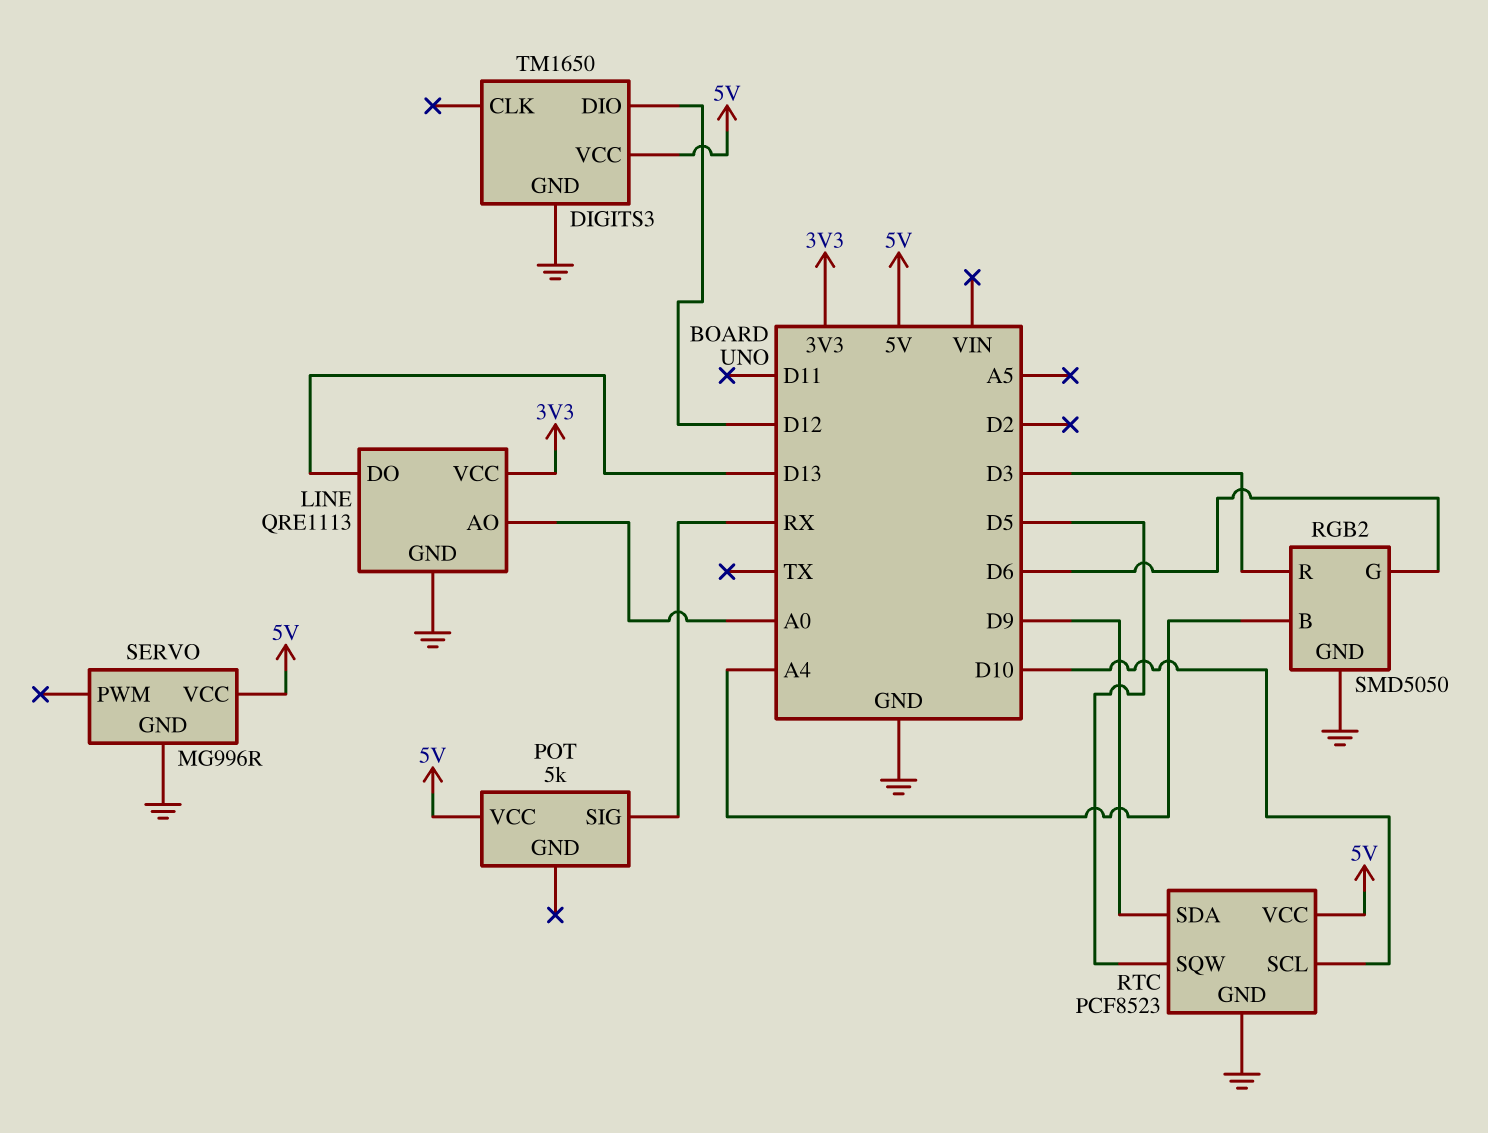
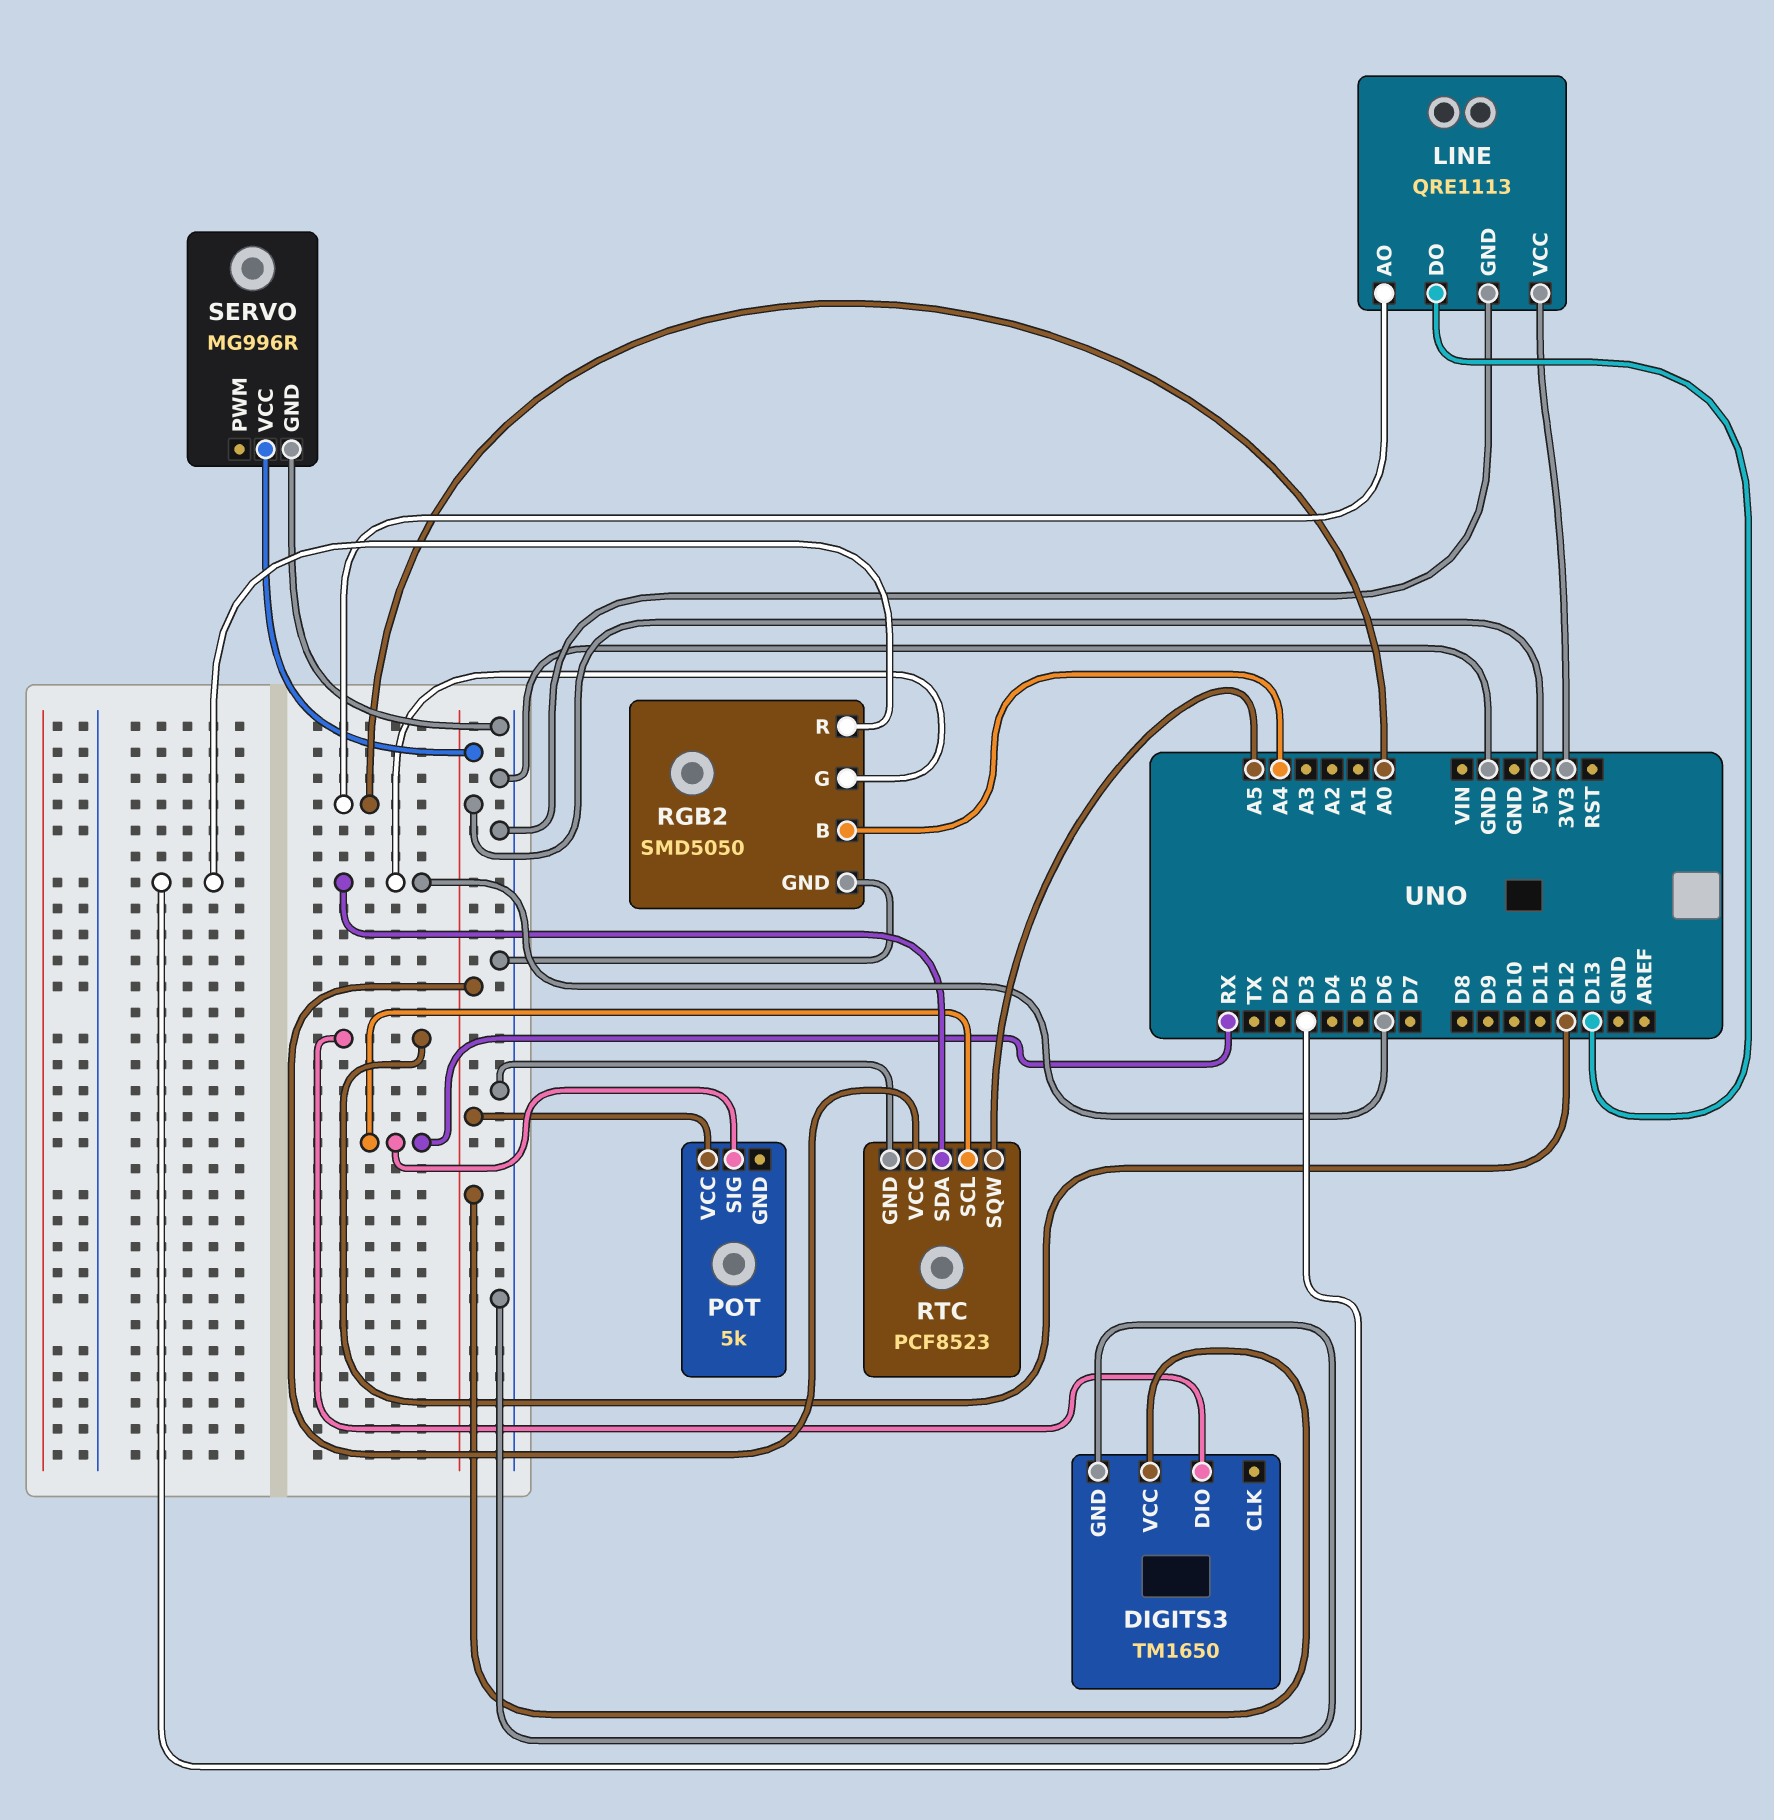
RTC pin SCL: D10 -> RX
RTC pin SDA: D9 -> D6
RTC pin SQW: D5 -> A5

